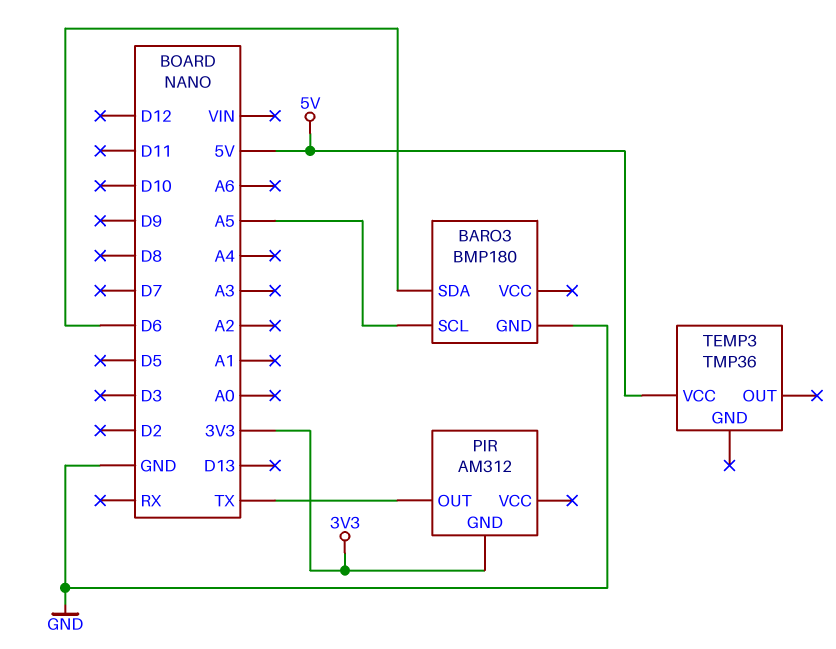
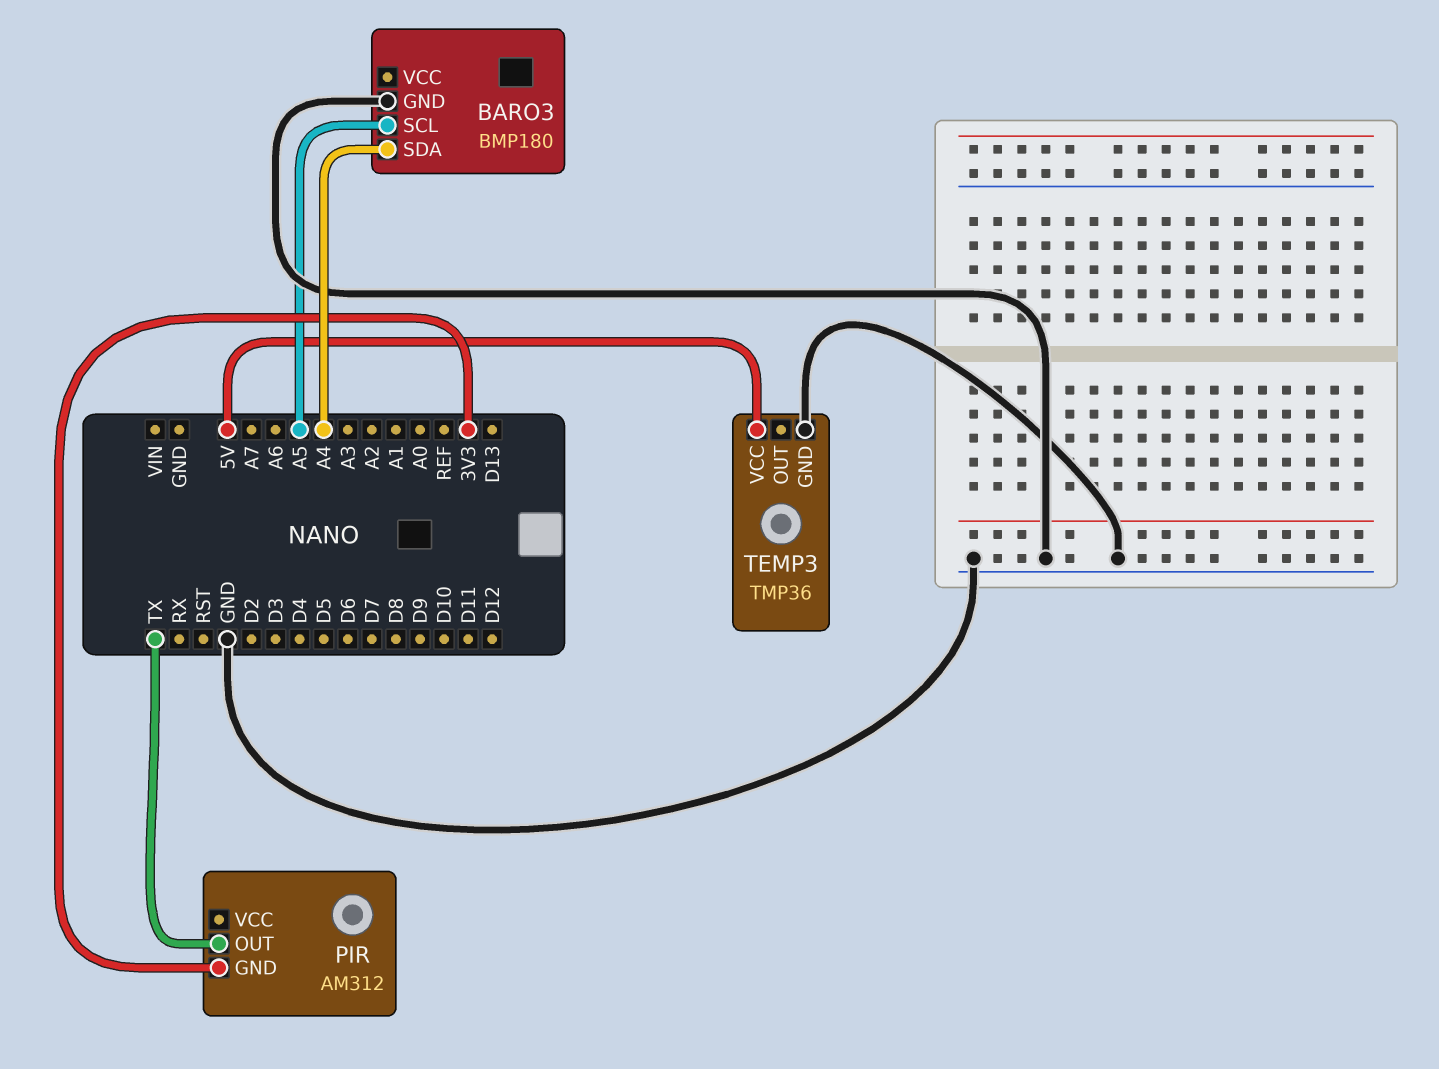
BARO3 pin SDA: D6 -> A4
TEMP3 pin GND: none -> GND

